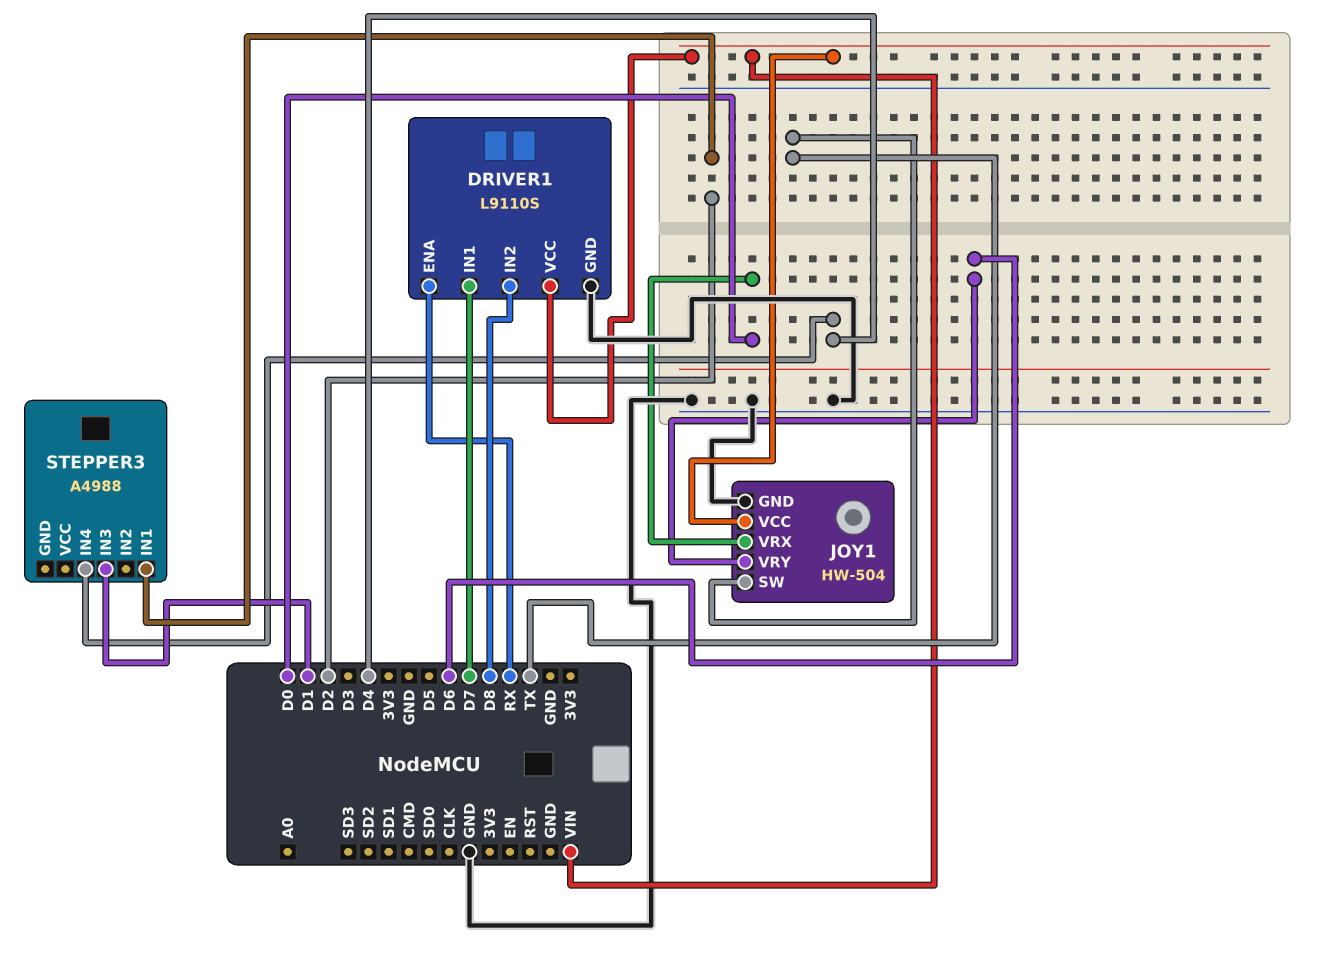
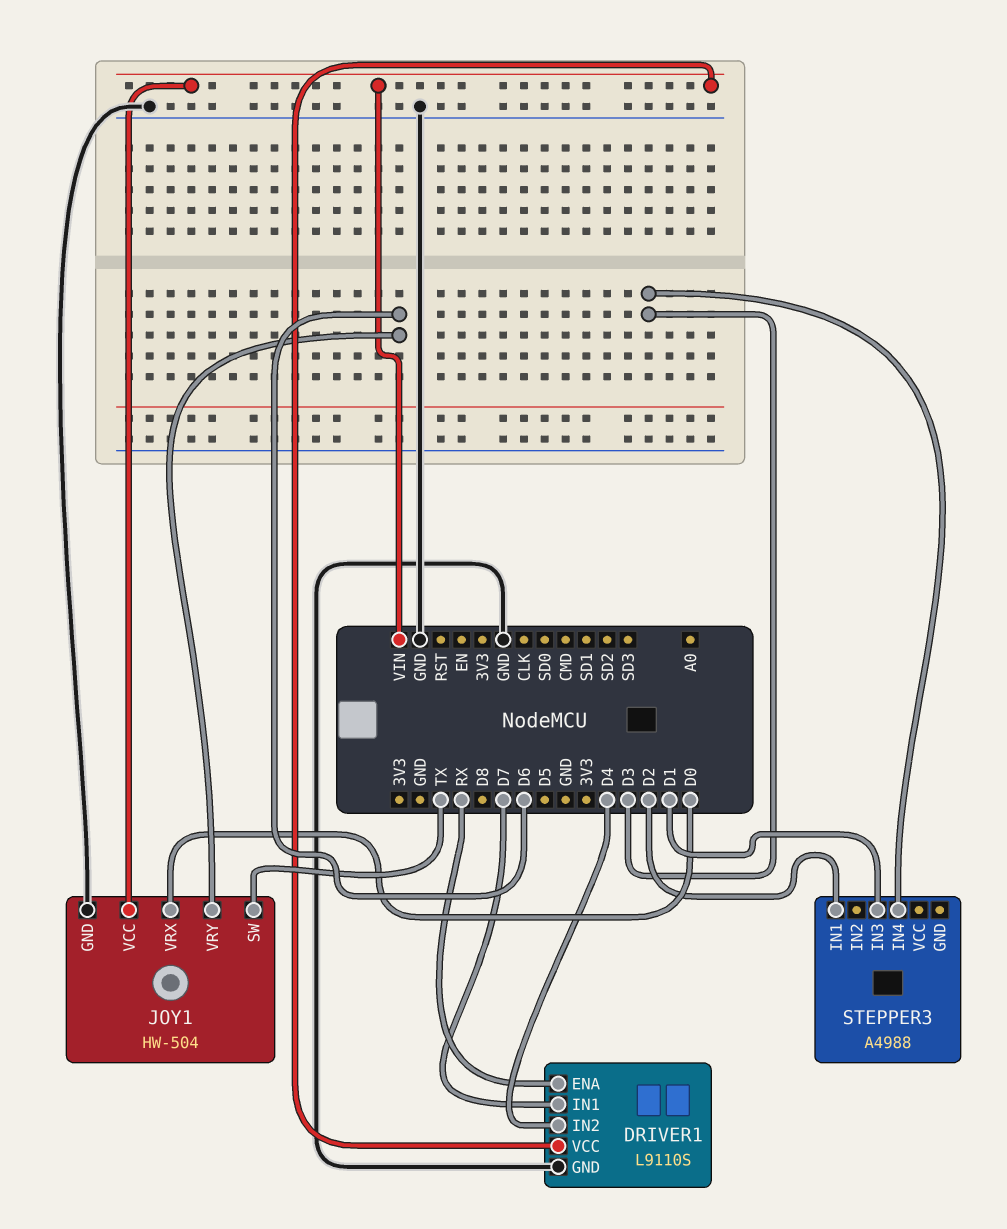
DRIVER1 pin IN2: D8 -> D4
STEPPER3 pin IN4: D4 -> D3

